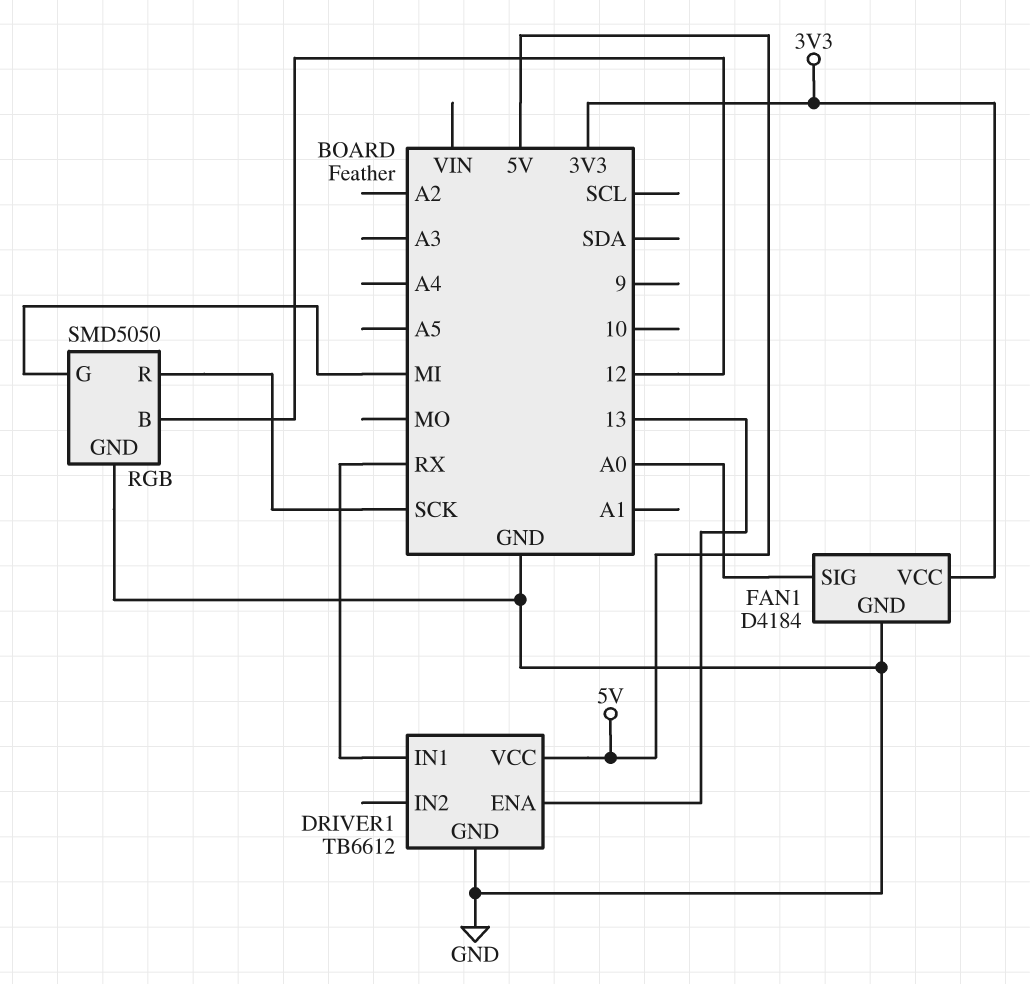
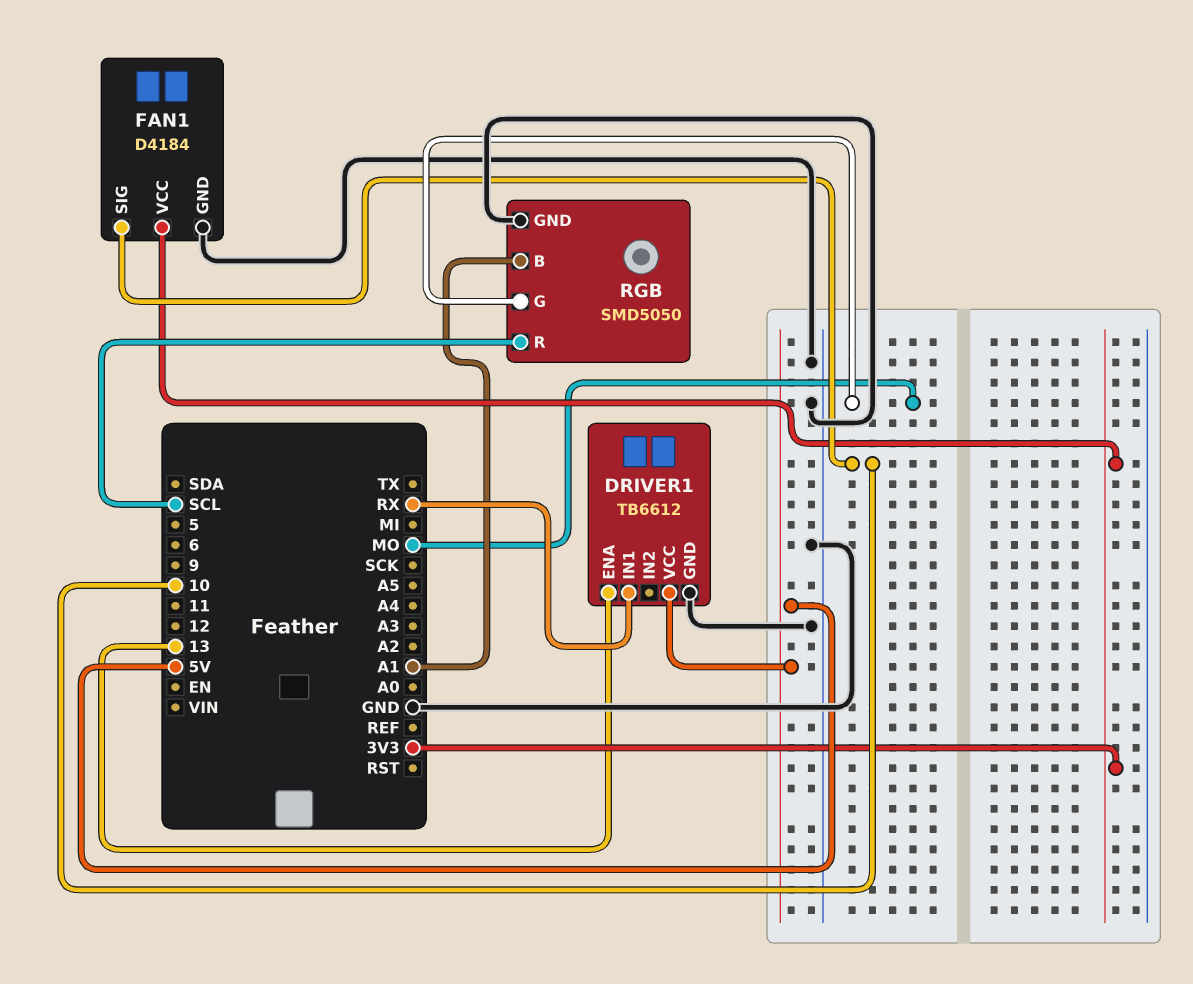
FAN1 pin SIG: A0 -> 10
RGB pin B: 12 -> A1
RGB pin G: MI -> MO
RGB pin R: SCK -> SCL

